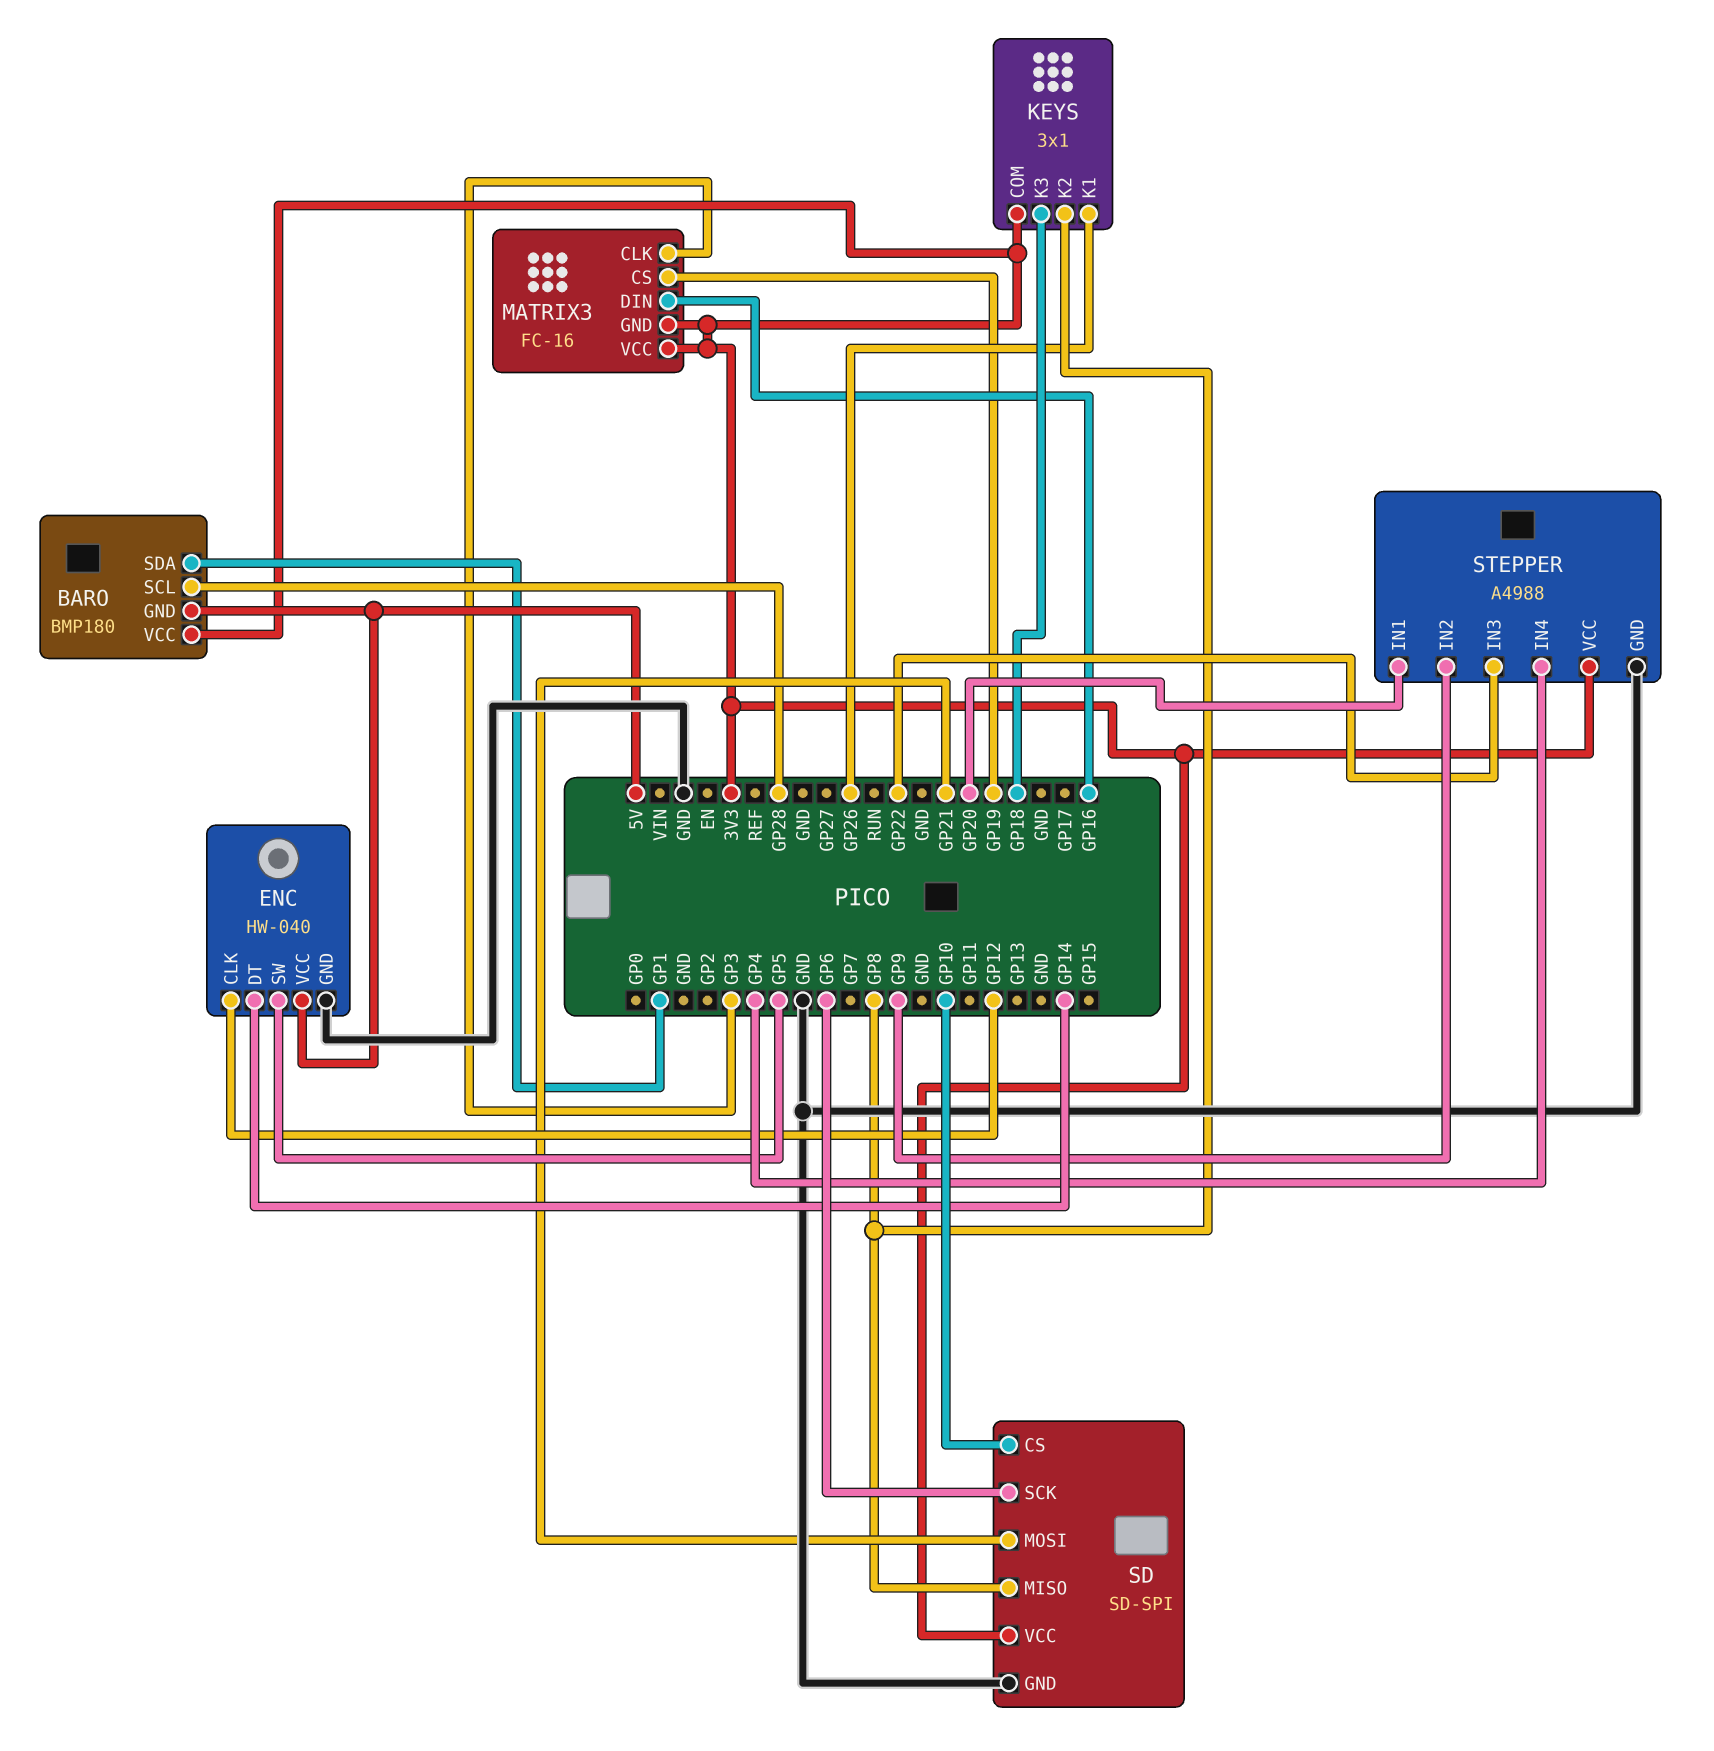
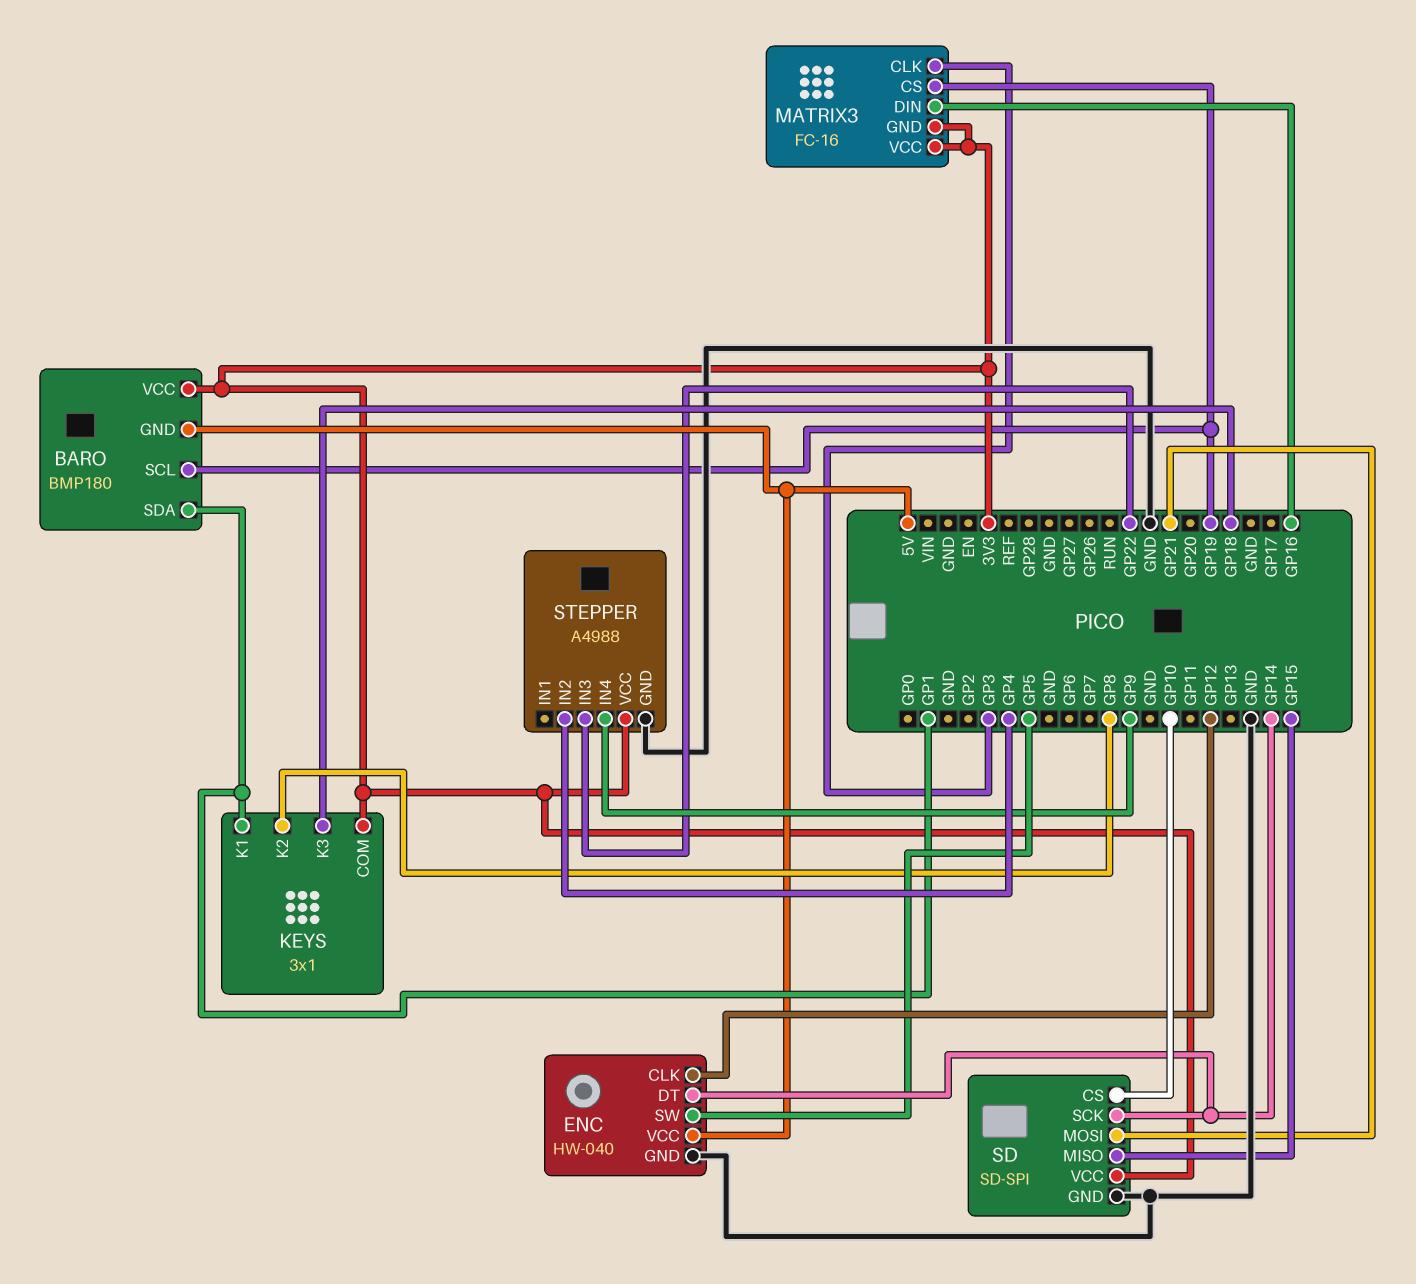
BARO pin SCL: GP28 -> GP19
KEYS pin K1: GP26 -> GP1
SD pin MISO: GP8 -> GP15
SD pin SCK: GP6 -> GP14
STEPPER pin IN1: GP20 -> none
STEPPER pin IN2: GP9 -> GP4
STEPPER pin IN4: GP4 -> GP9

